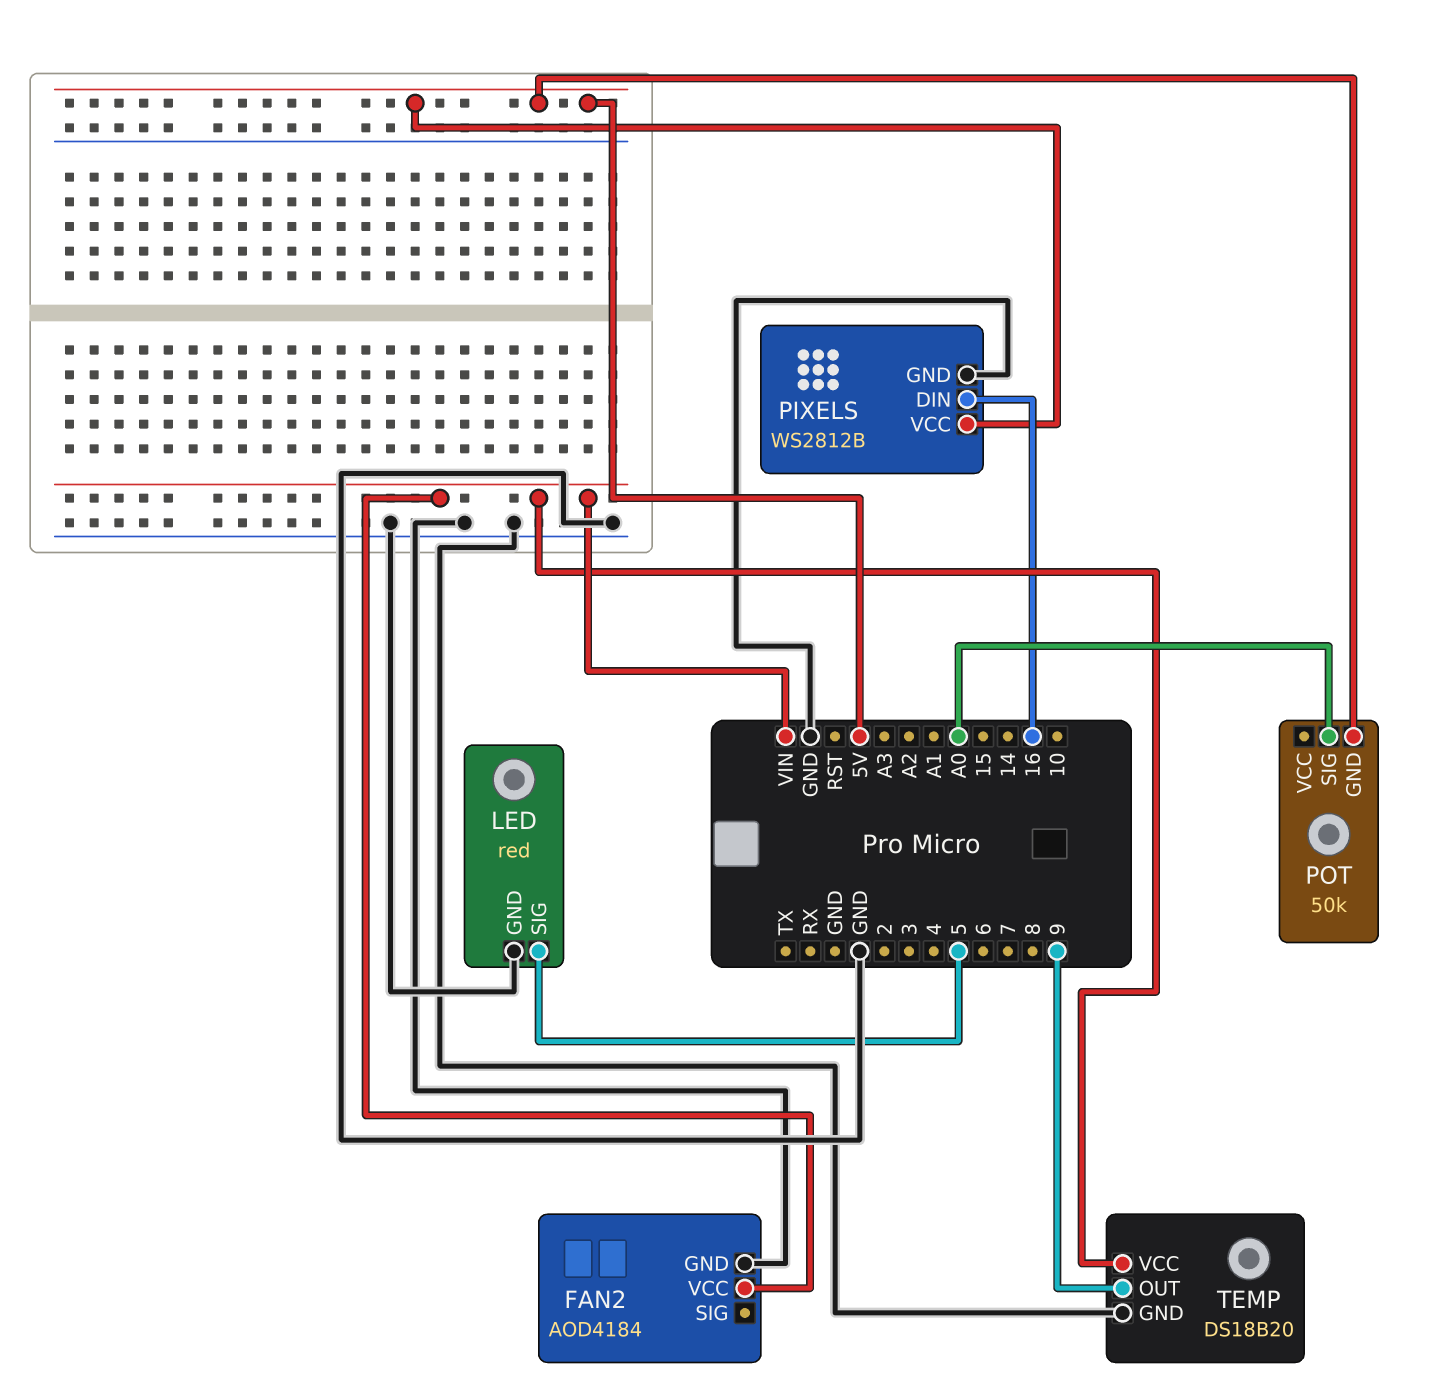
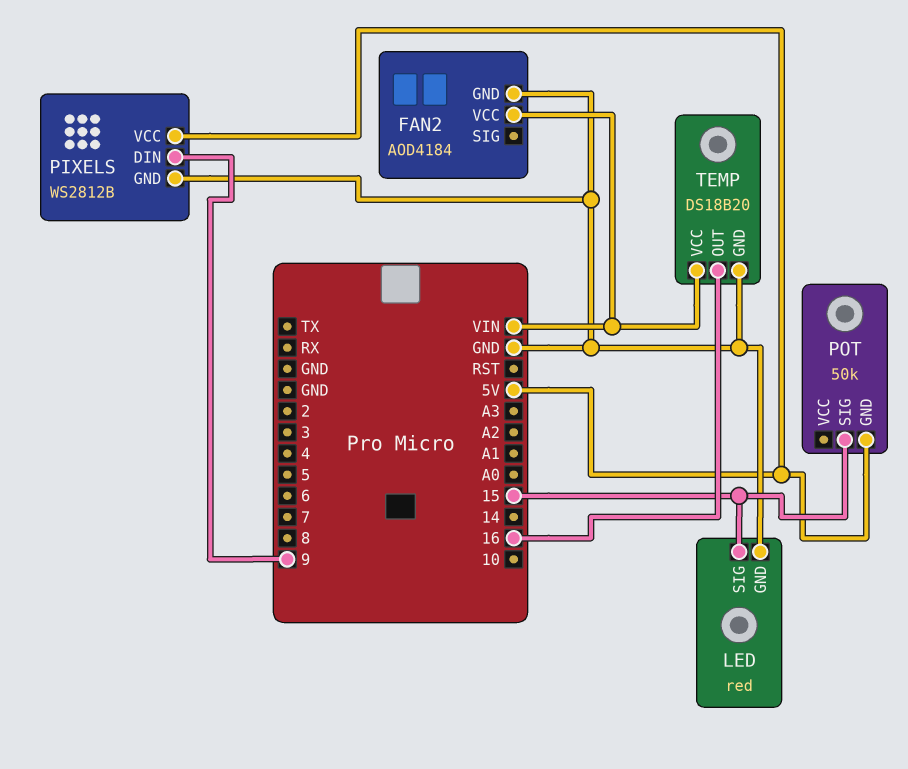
LED pin SIG: 5 -> 15
PIXELS pin DIN: 16 -> 9
POT pin SIG: A0 -> 15
TEMP pin OUT: 9 -> 16

